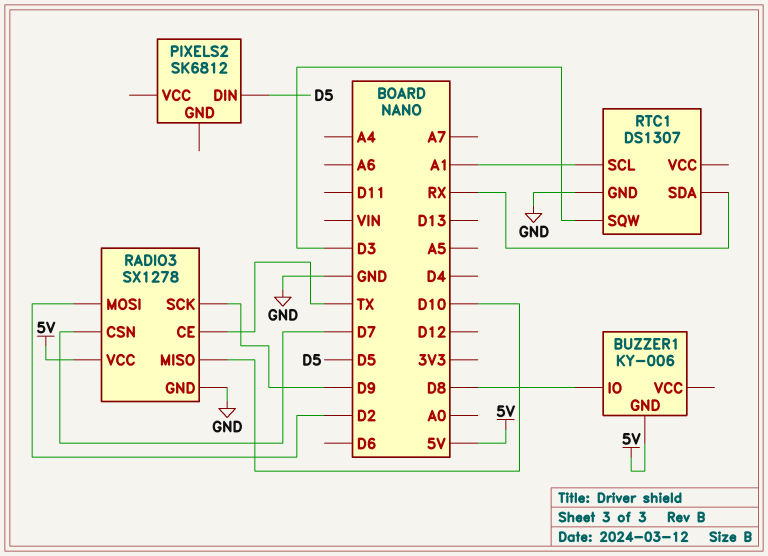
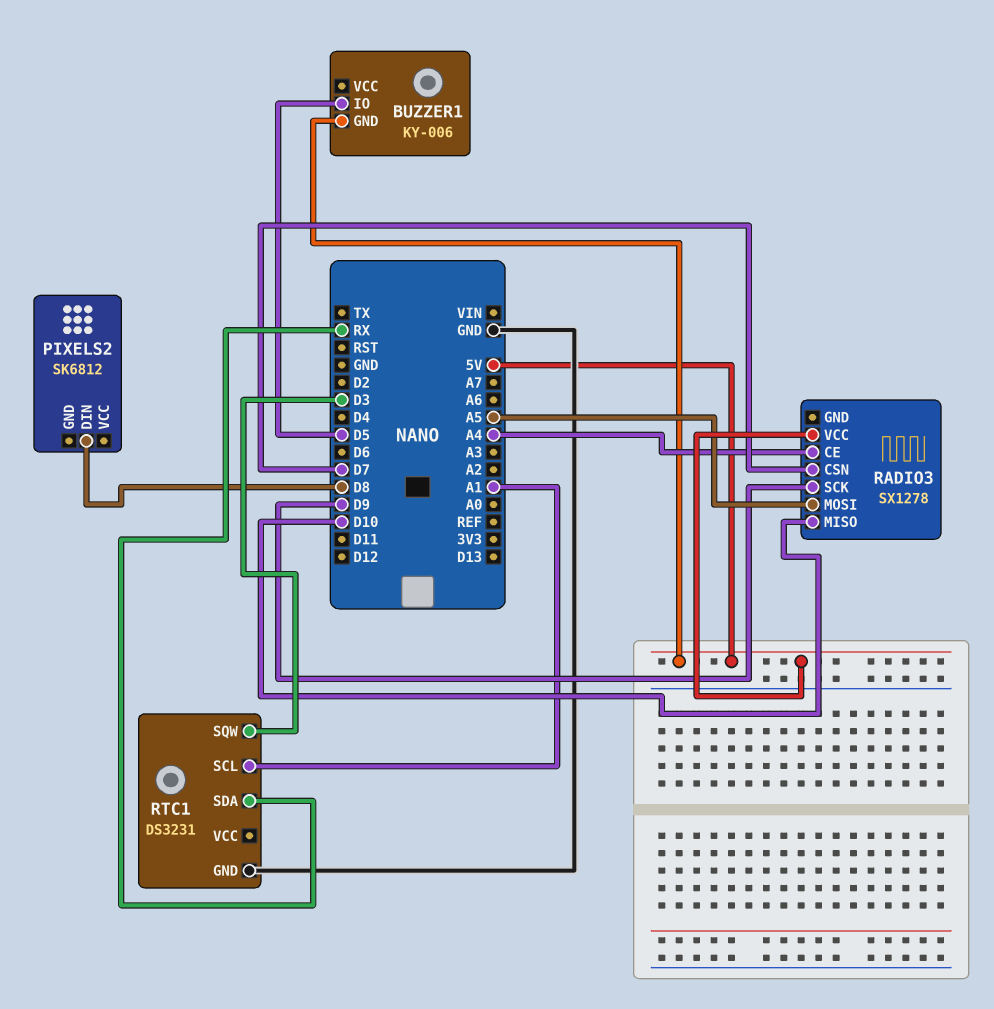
BUZZER1 pin IO: D8 -> D5
PIXELS2 pin DIN: D5 -> D8
RADIO3 pin CE: TX -> A4
RADIO3 pin GND: GND -> none
RADIO3 pin MOSI: D2 -> A5
RTC1: DS1307 -> DS3231

